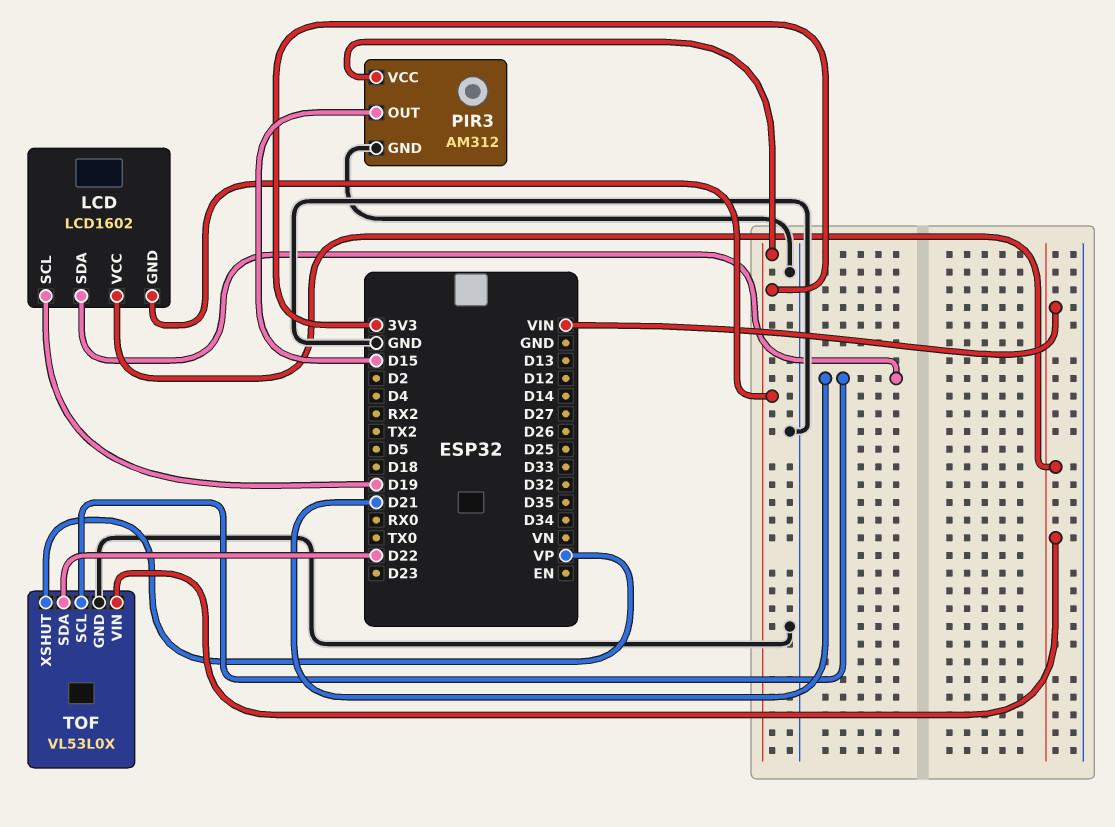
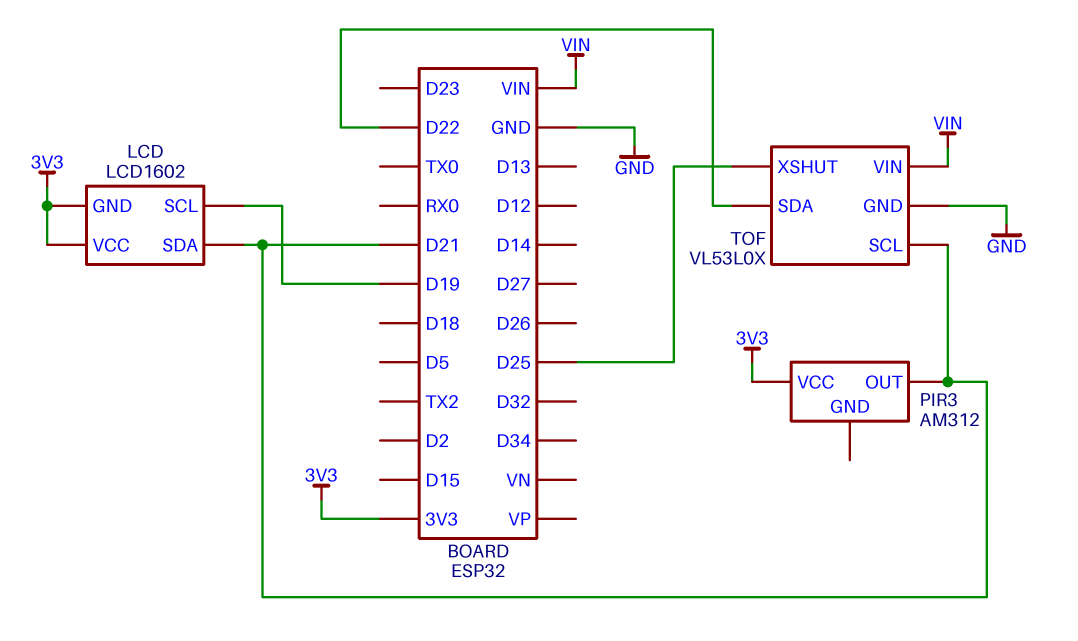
LCD pin VCC: VIN -> 3V3
PIR3 pin GND: GND -> none
PIR3 pin OUT: D15 -> D21
TOF pin XSHUT: VP -> D25

